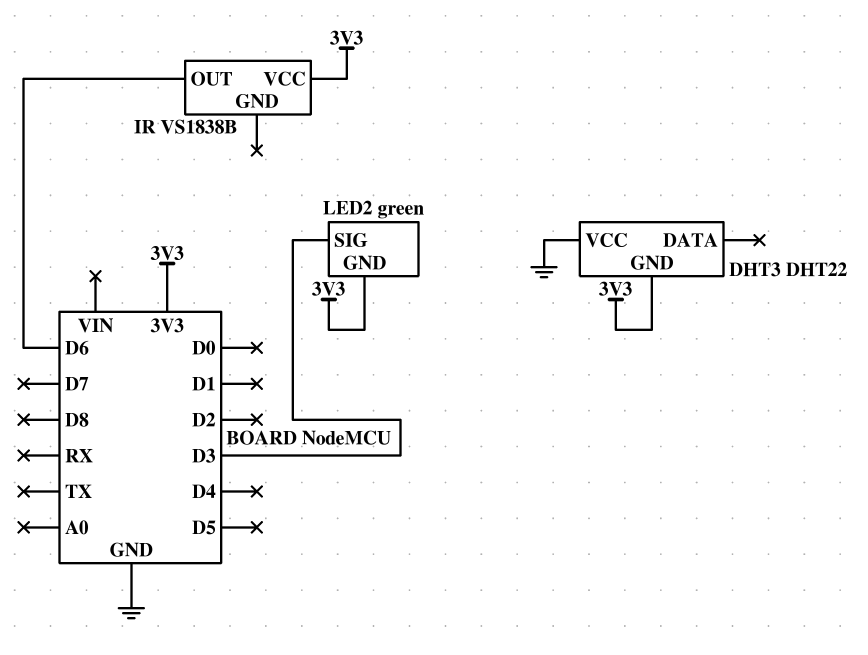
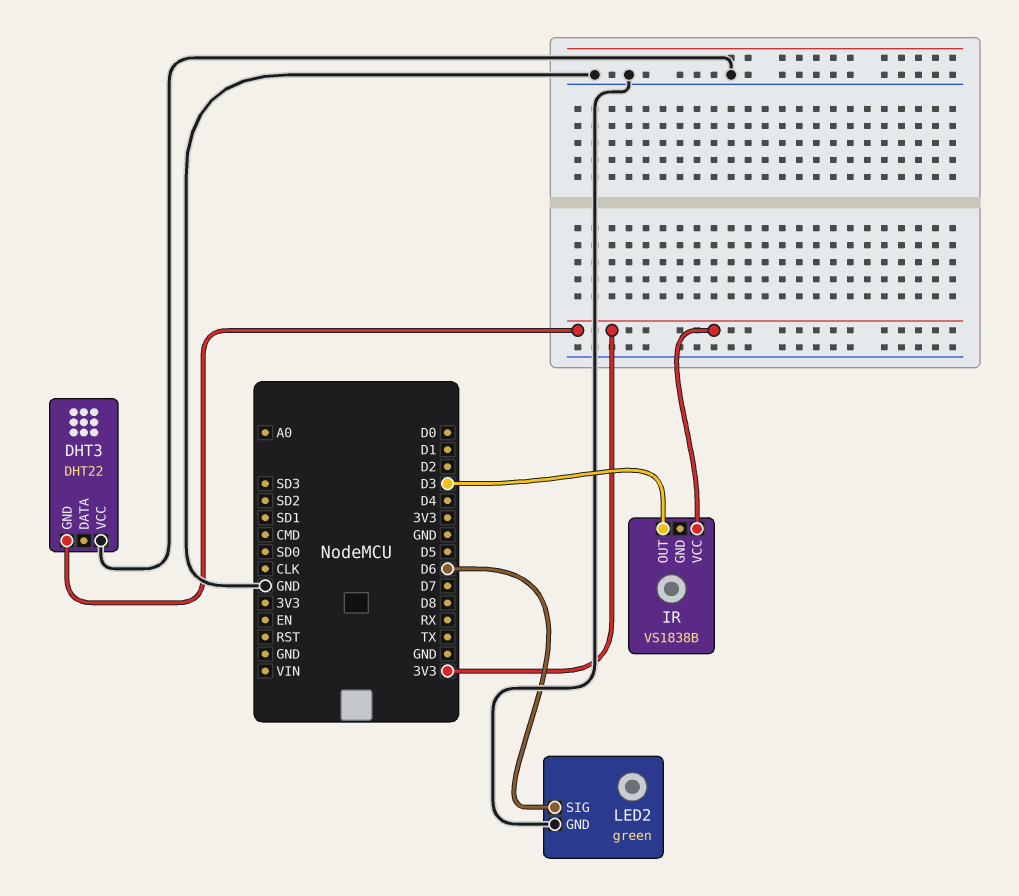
IR pin OUT: D6 -> D3
LED2 pin GND: 3V3 -> GND
LED2 pin SIG: D3 -> D6

